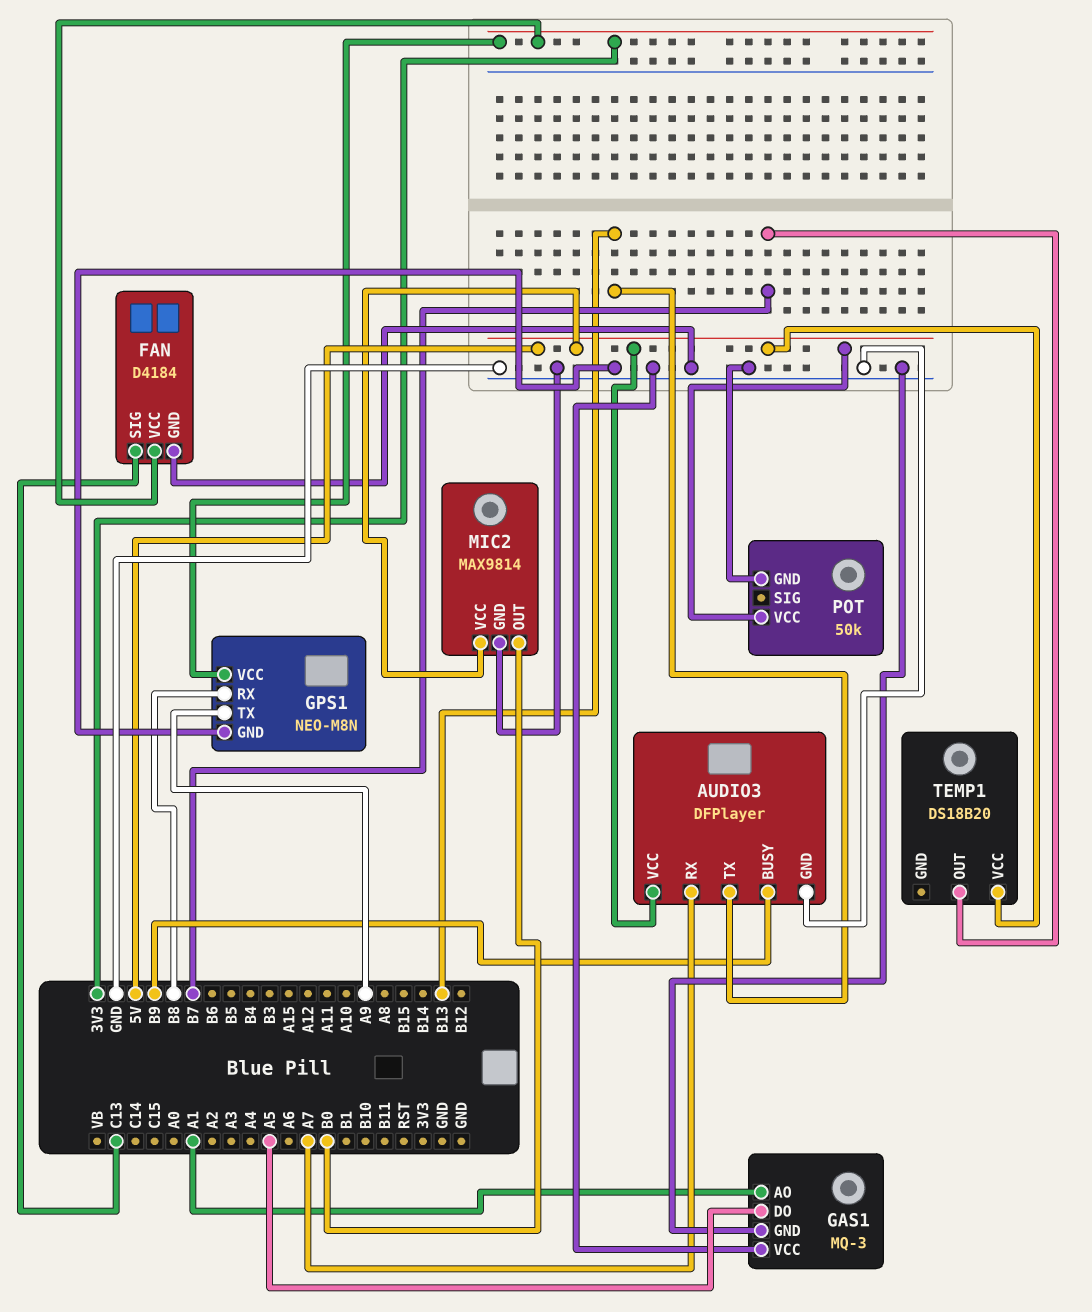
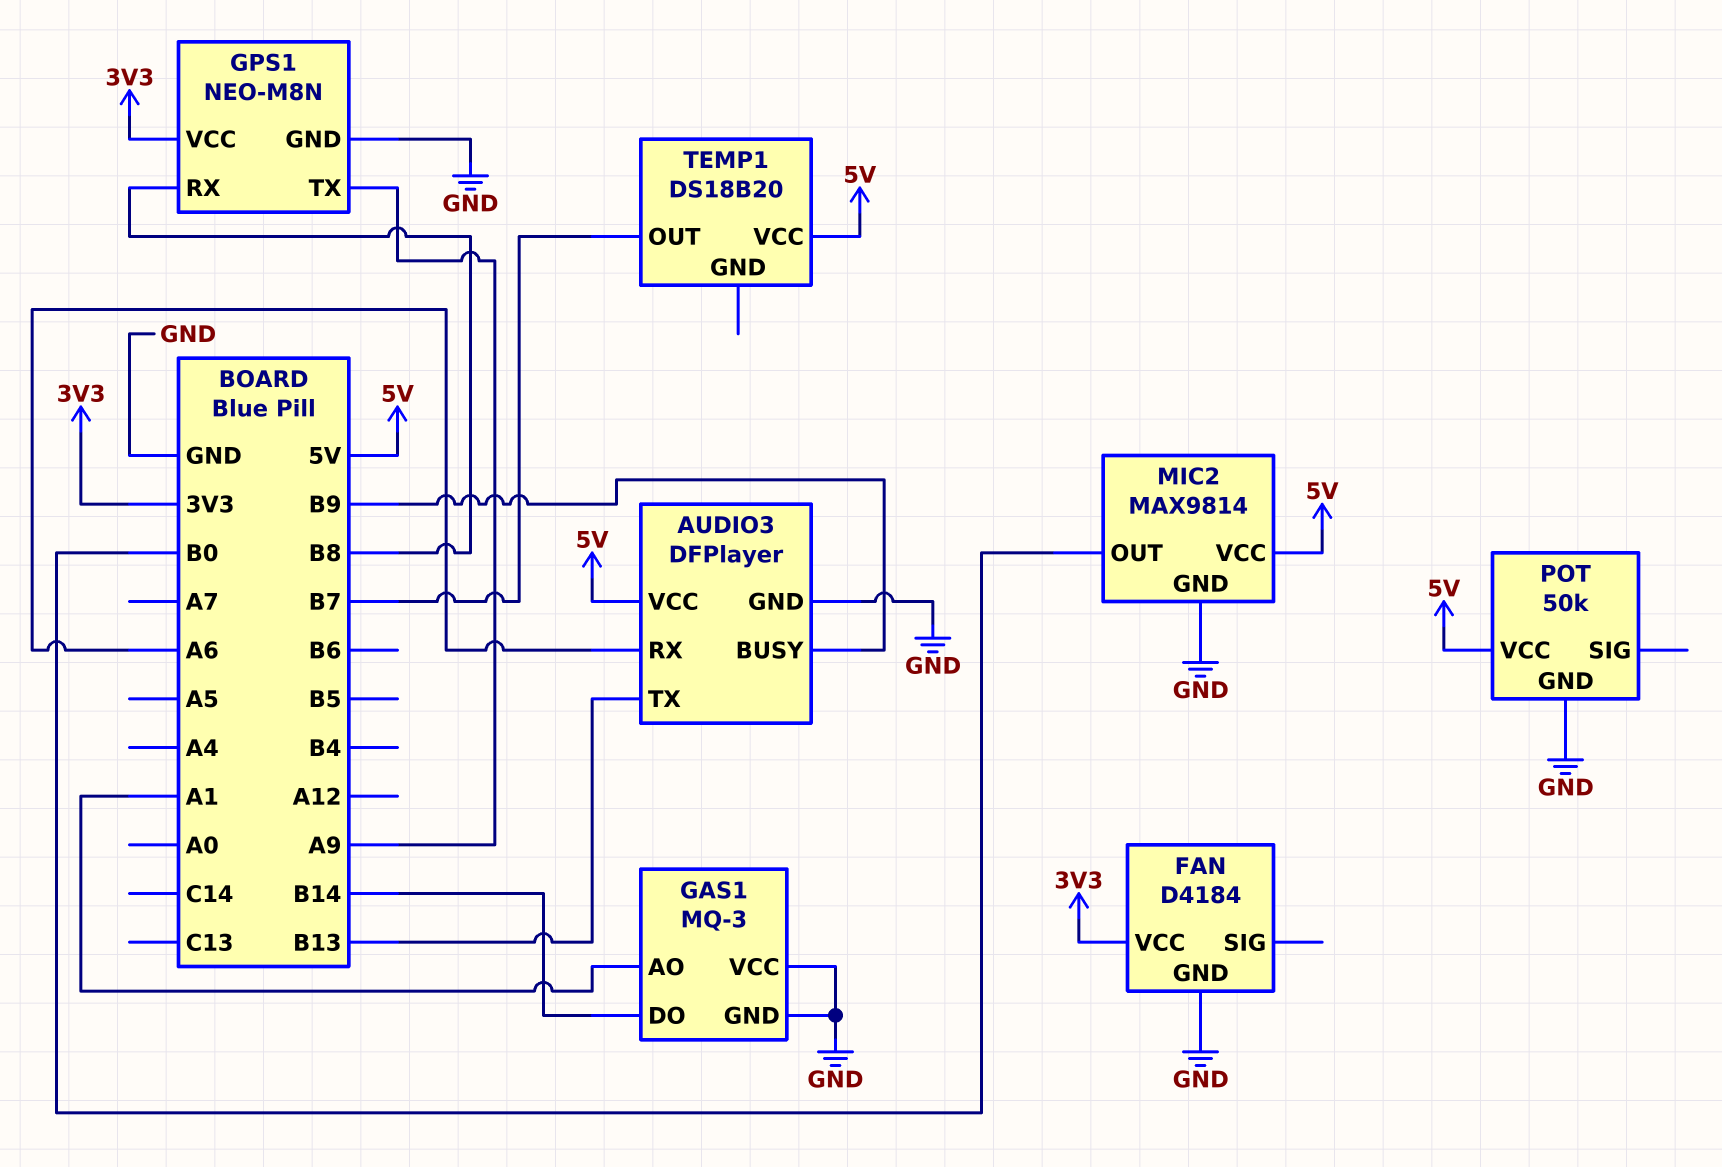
AUDIO3 pin RX: A7 -> A6
FAN pin SIG: C13 -> none
GAS1 pin DO: A5 -> B14

